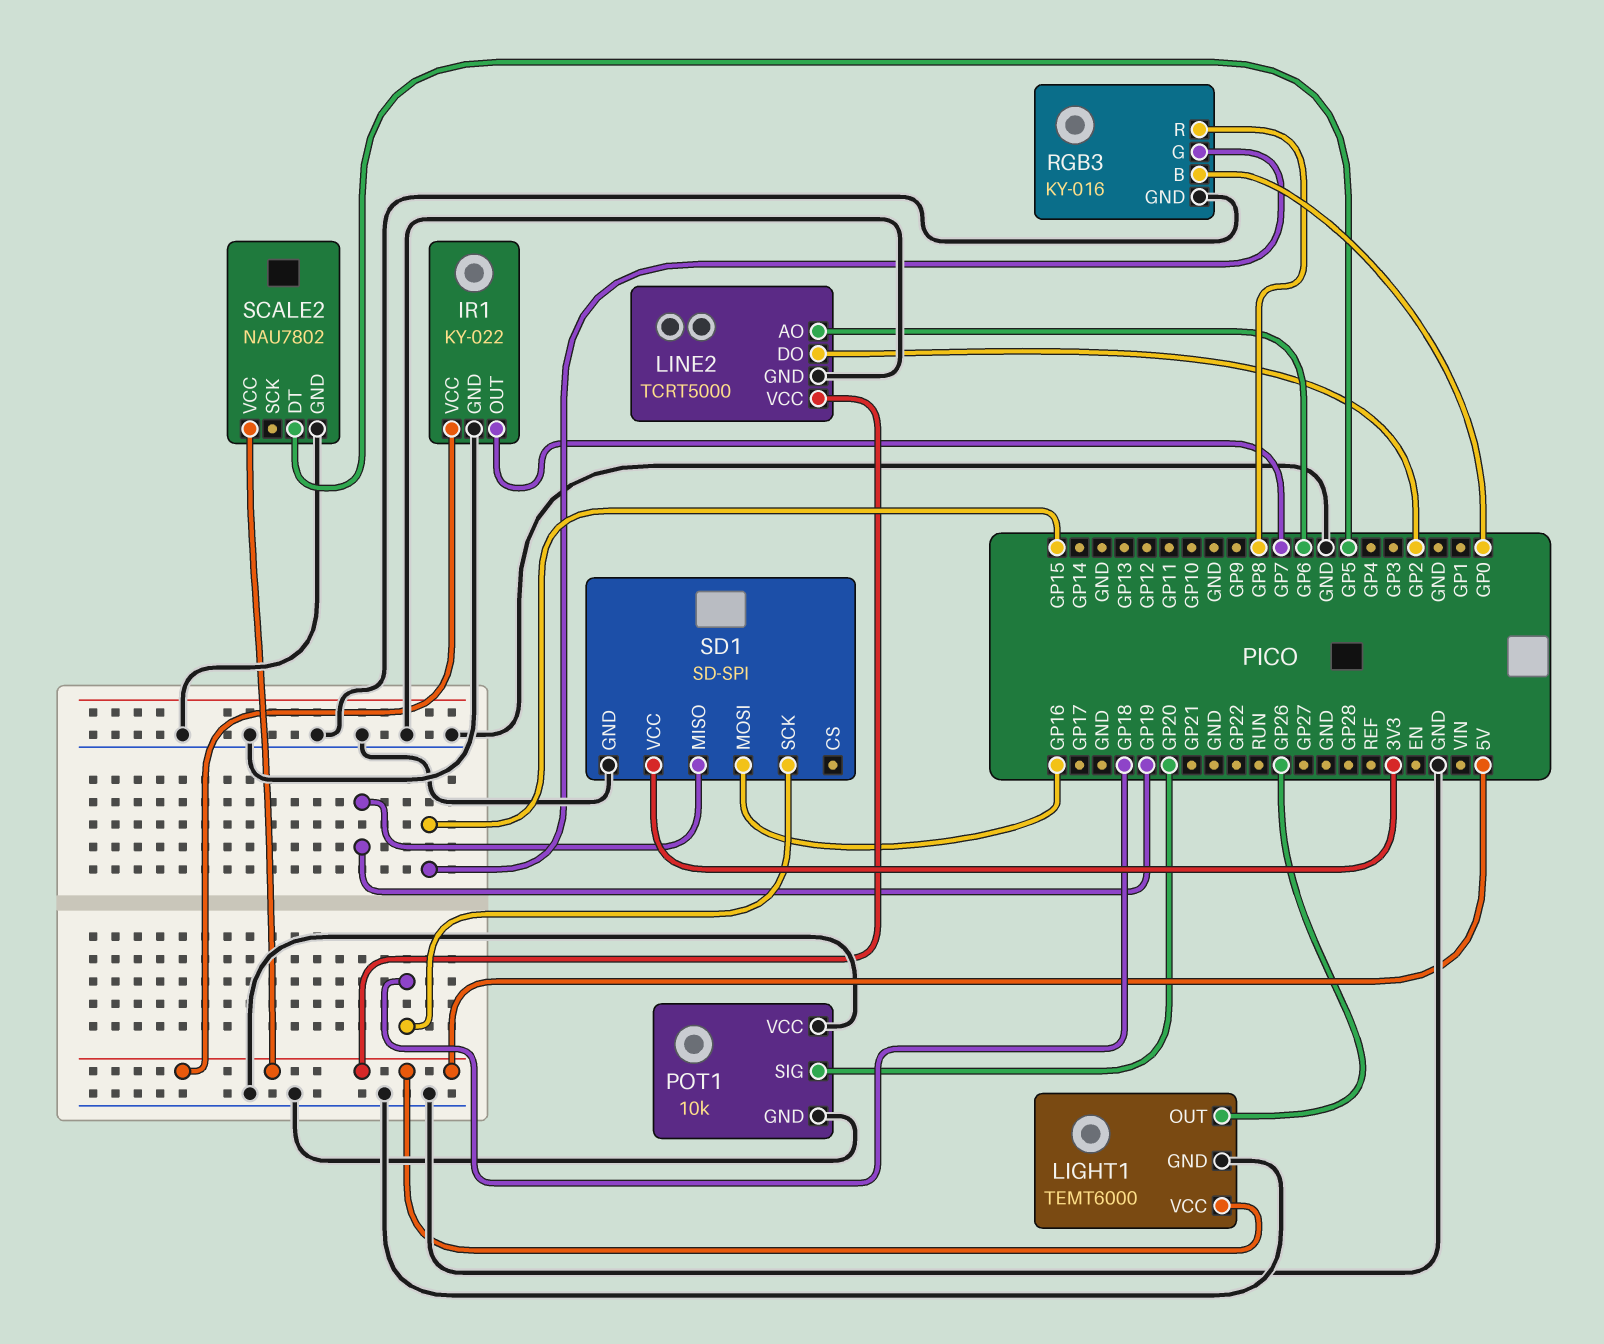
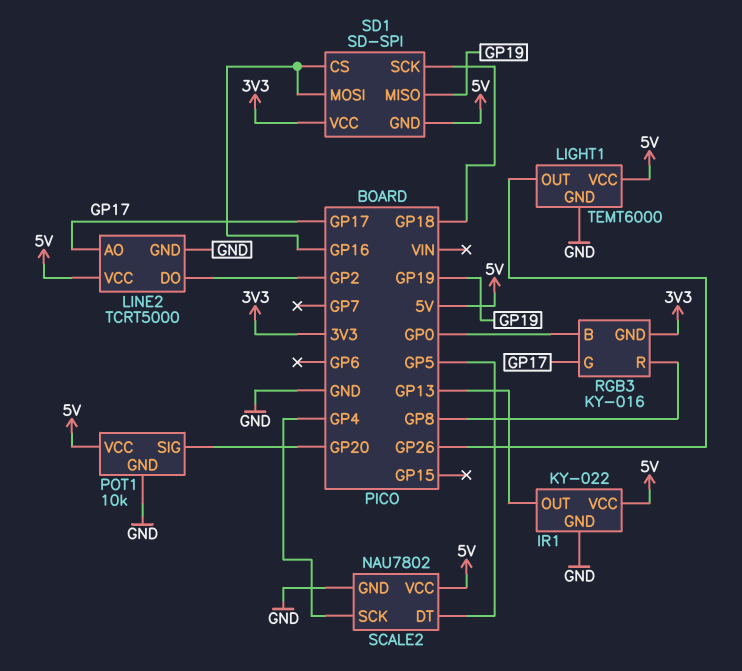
IR1 pin OUT: GP7 -> GP13
LINE2 pin AO: GP6 -> GP17
POT1 pin VCC: GND -> 5V
RGB3 pin G: GP15 -> GP17
RGB3 pin GND: GND -> 3V3
SCALE2 pin SCK: none -> GP4
SD1 pin CS: none -> GP16
SD1 pin GND: GND -> 5V

